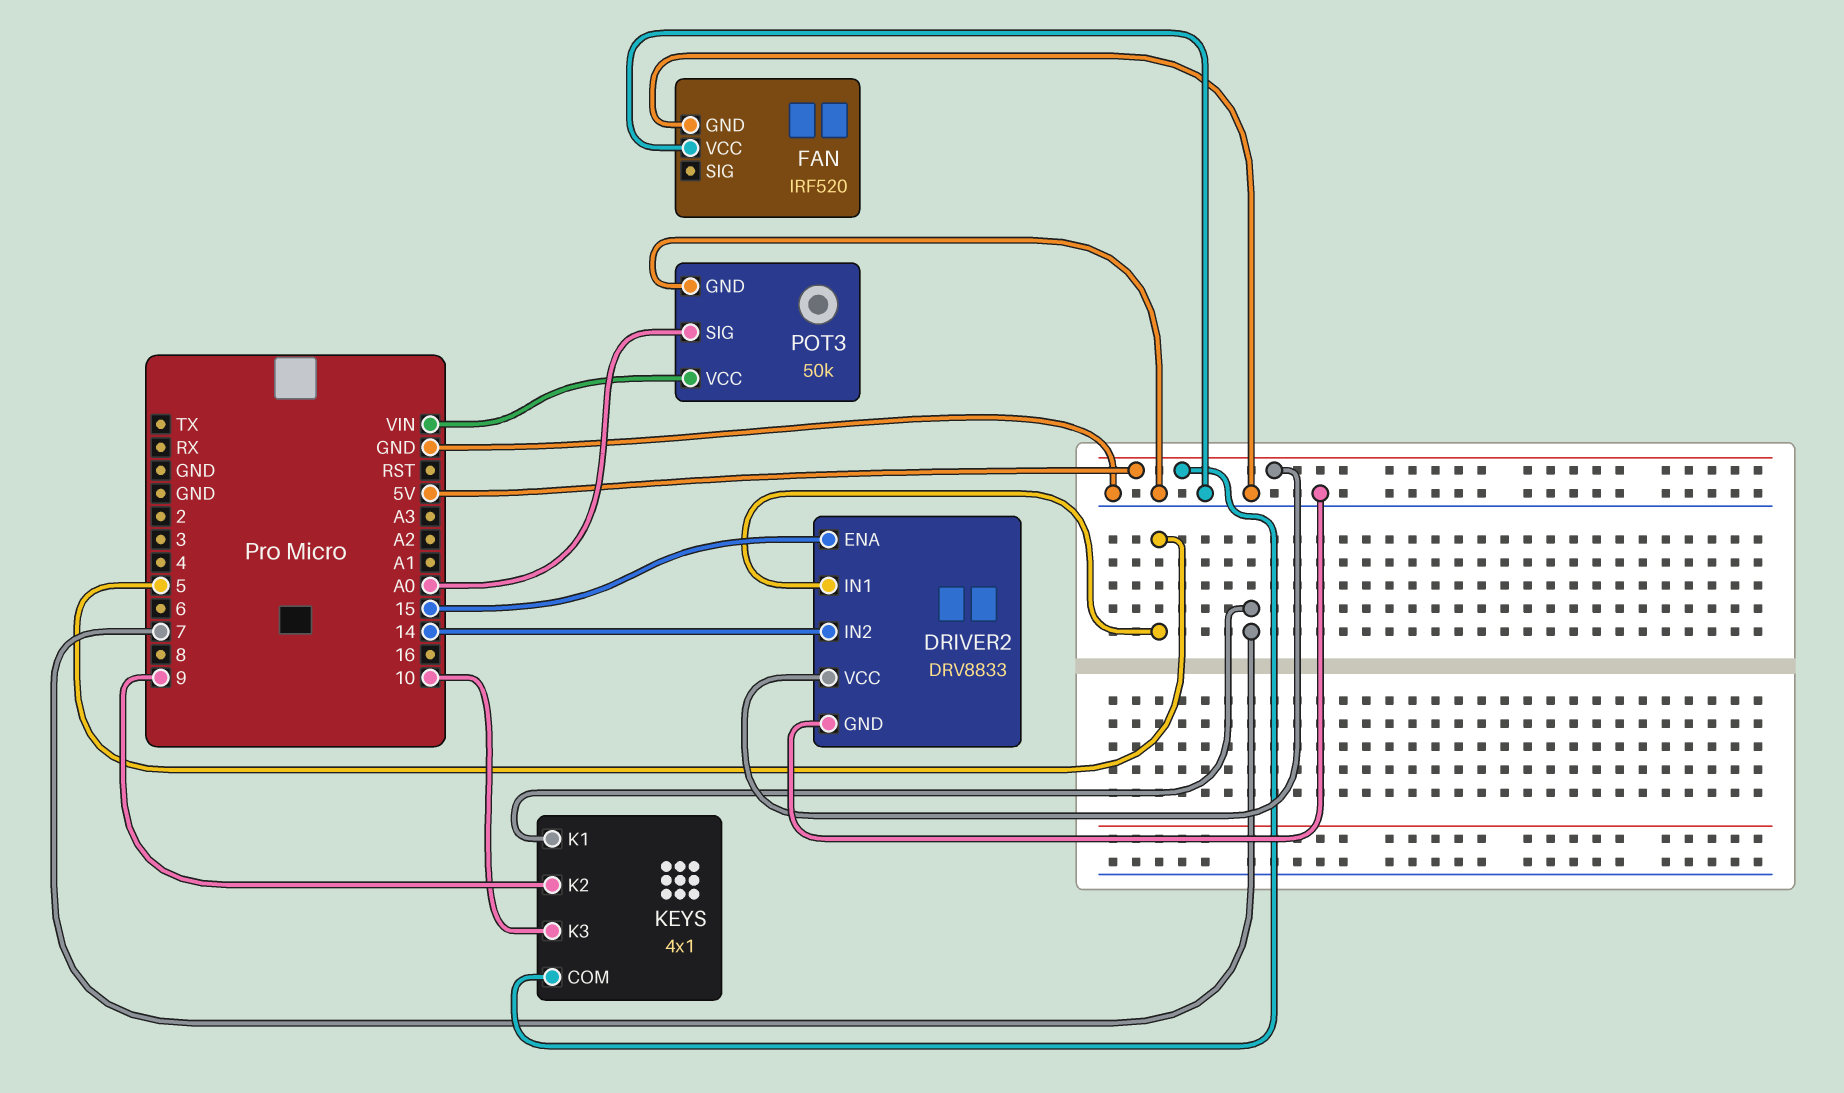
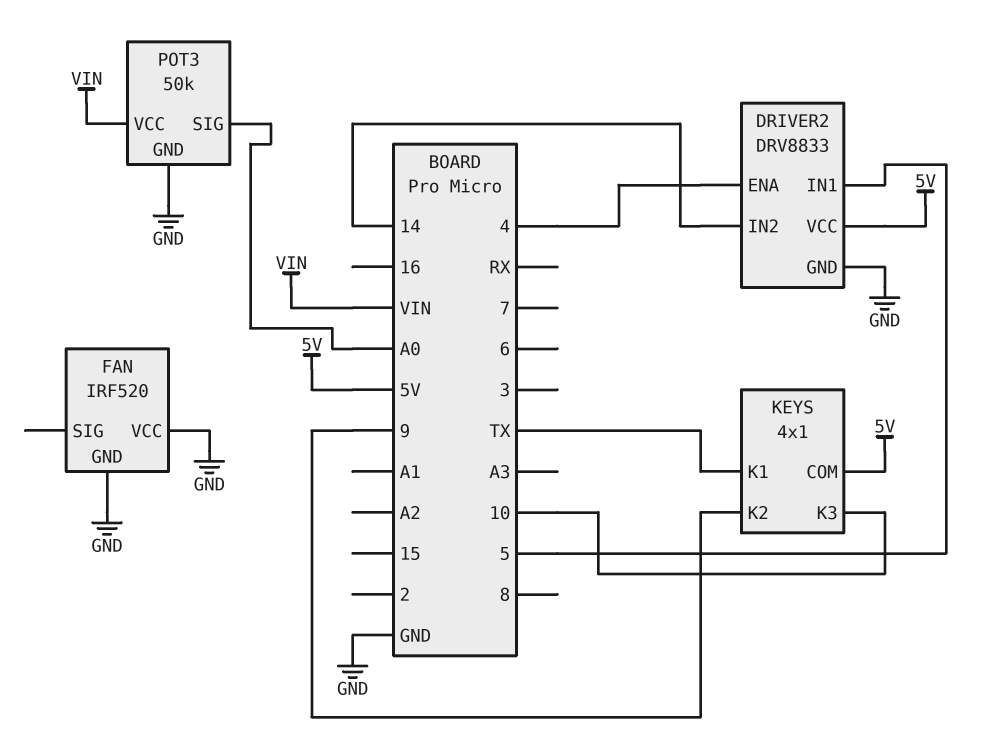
DRIVER2 pin ENA: 15 -> 4
KEYS pin K1: 7 -> TX

